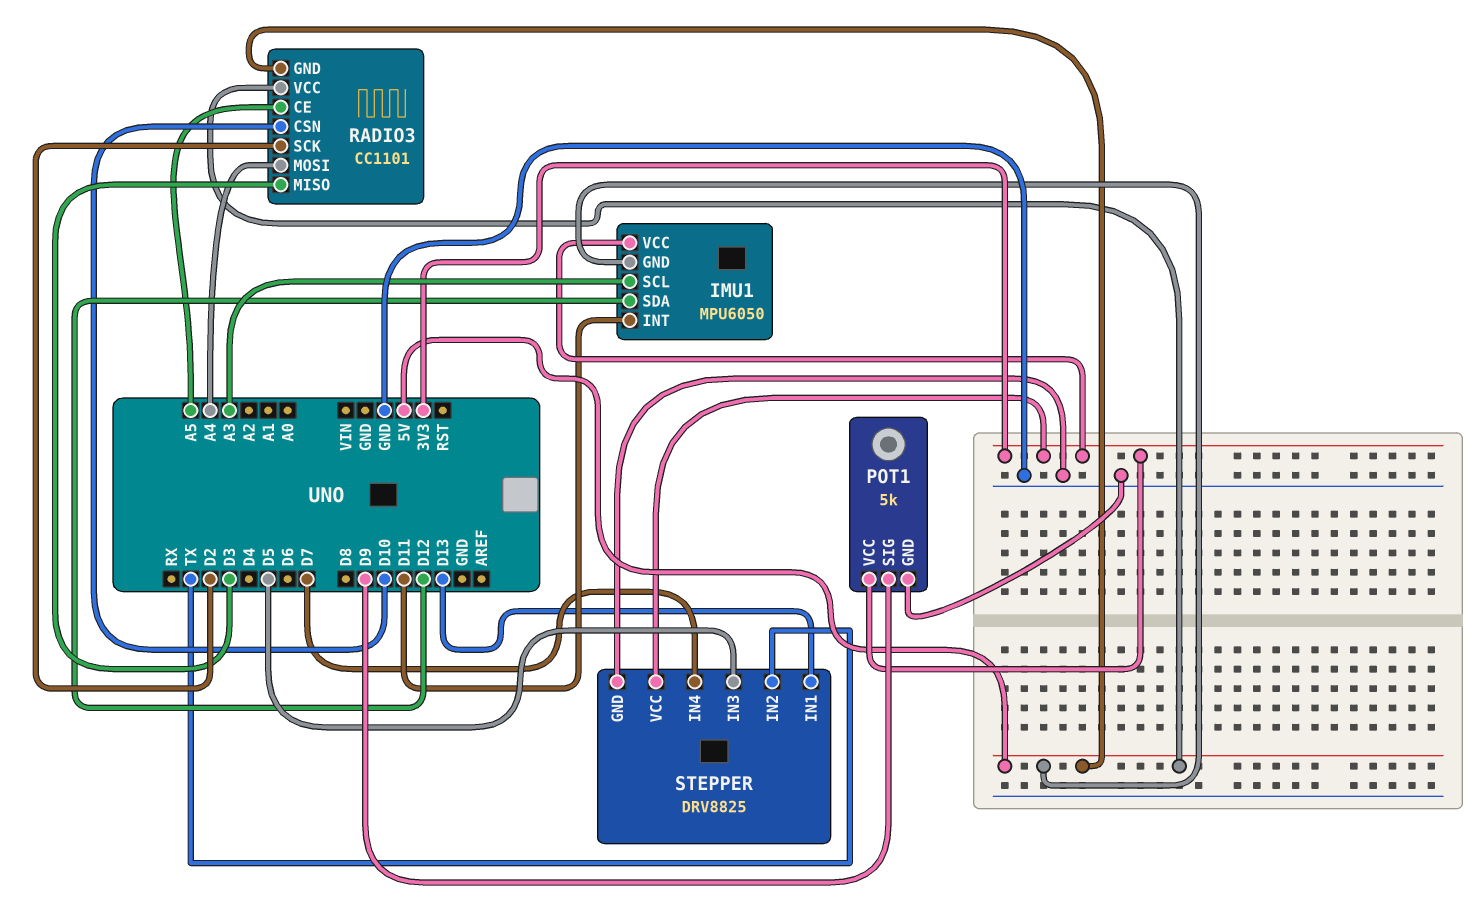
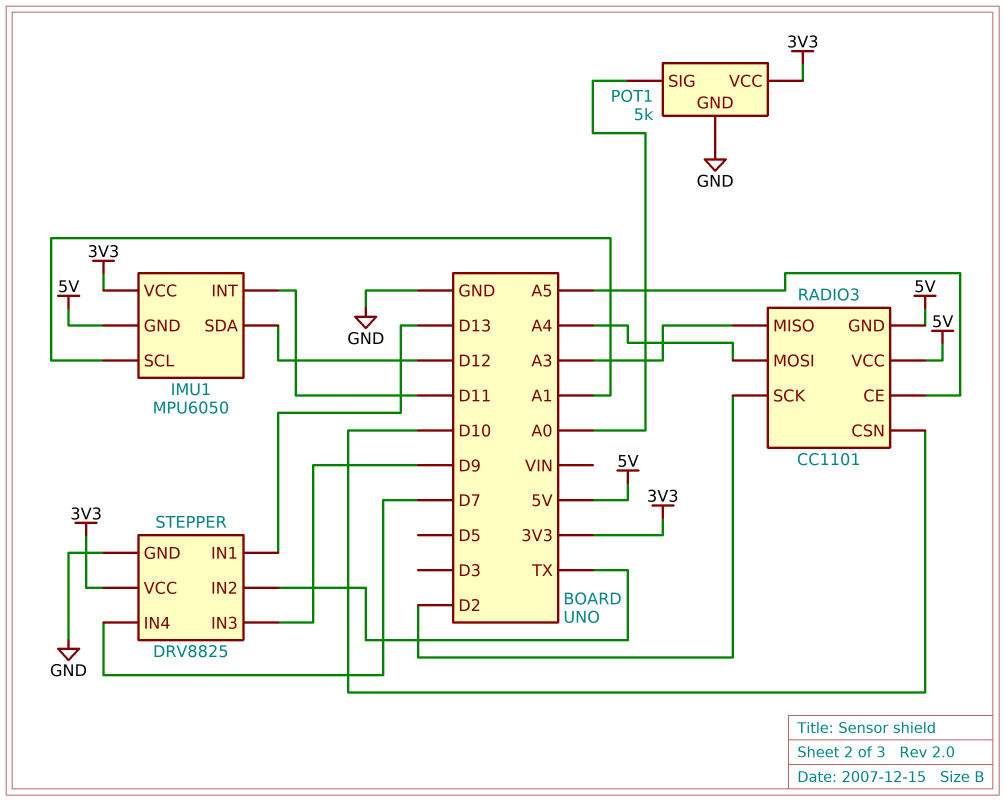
IMU1 pin SCL: A3 -> A1
POT1 pin SIG: D9 -> A0
RADIO3 pin MISO: D3 -> A3
STEPPER pin IN3: D5 -> D9

